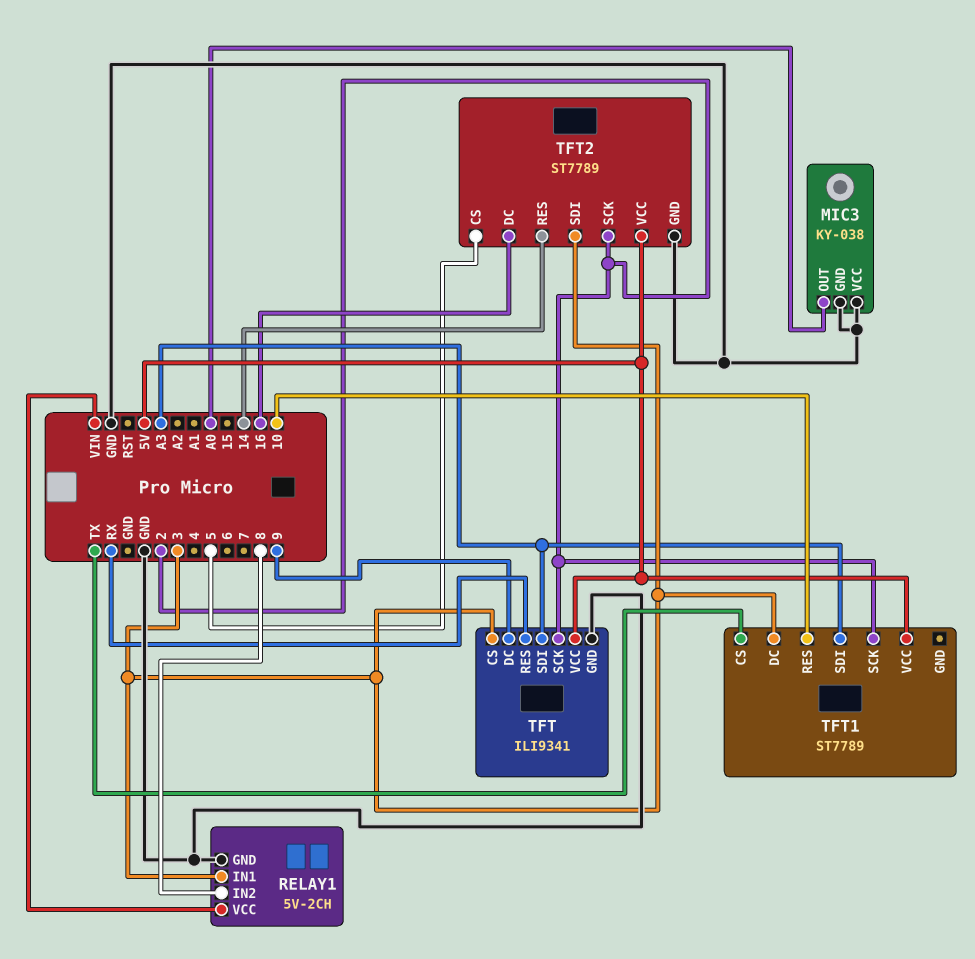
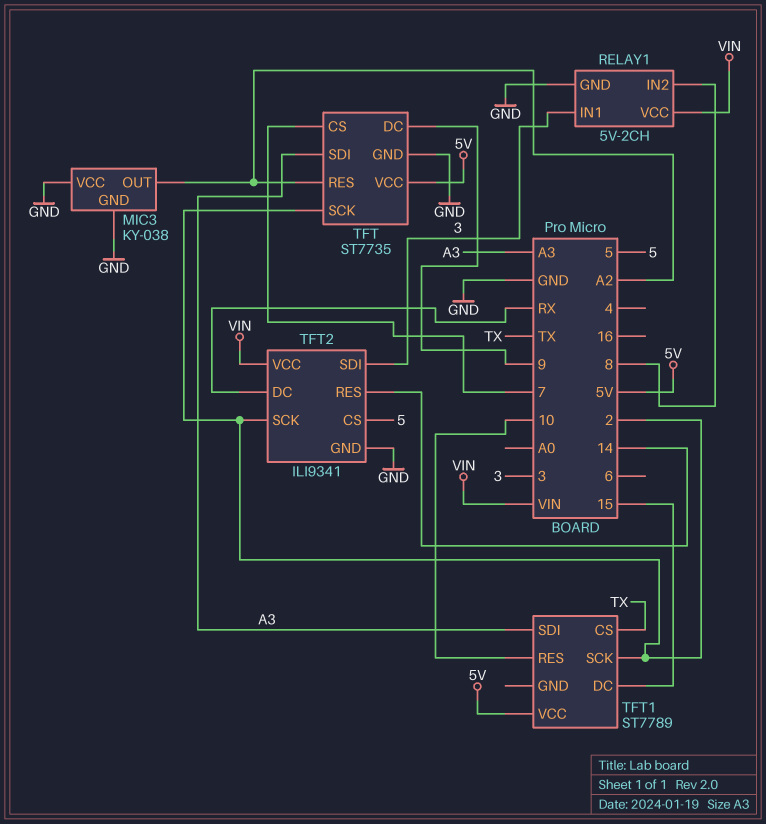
MIC3 pin OUT: A0 -> A2
TFT: ILI9341 -> ST7735
TFT pin CS: 3 -> 7
TFT pin RES: RX -> A2
TFT1 pin DC: 3 -> 15
TFT2: ST7789 -> ILI9341
TFT2 pin DC: 16 -> RX
TFT2 pin VCC: 5V -> VIN

